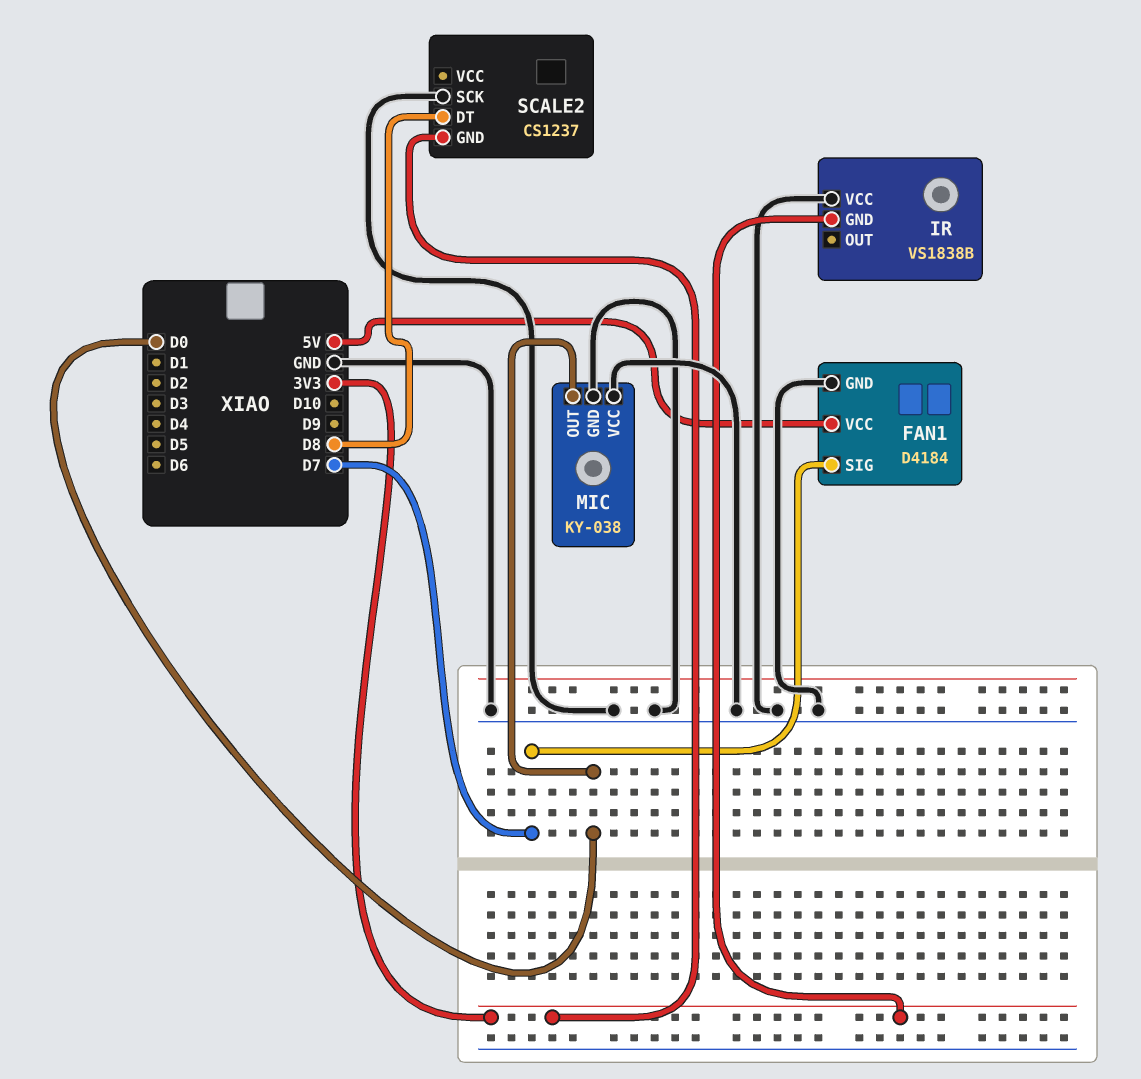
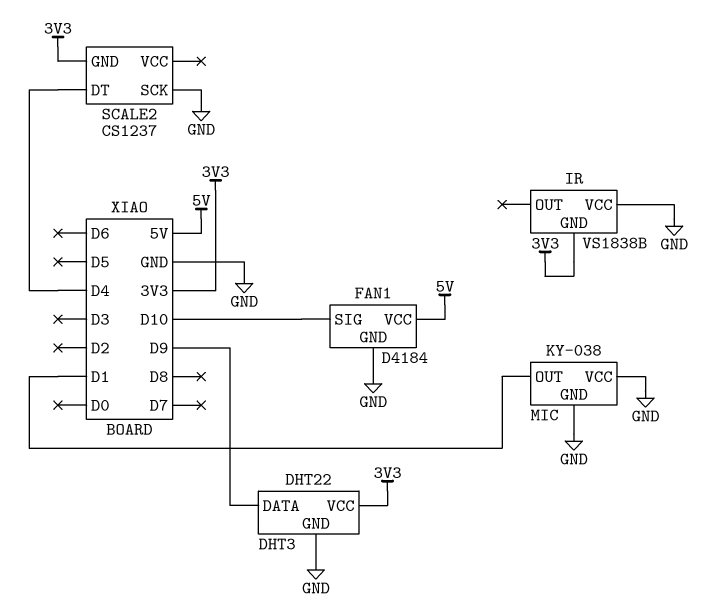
DHT3: none -> DHT22
DHT3 pin DATA: none -> D9
DHT3 pin GND: none -> GND
DHT3 pin VCC: none -> 3V3
FAN1 pin SIG: D7 -> D10
MIC pin OUT: D0 -> D1
SCALE2 pin DT: D8 -> D4

